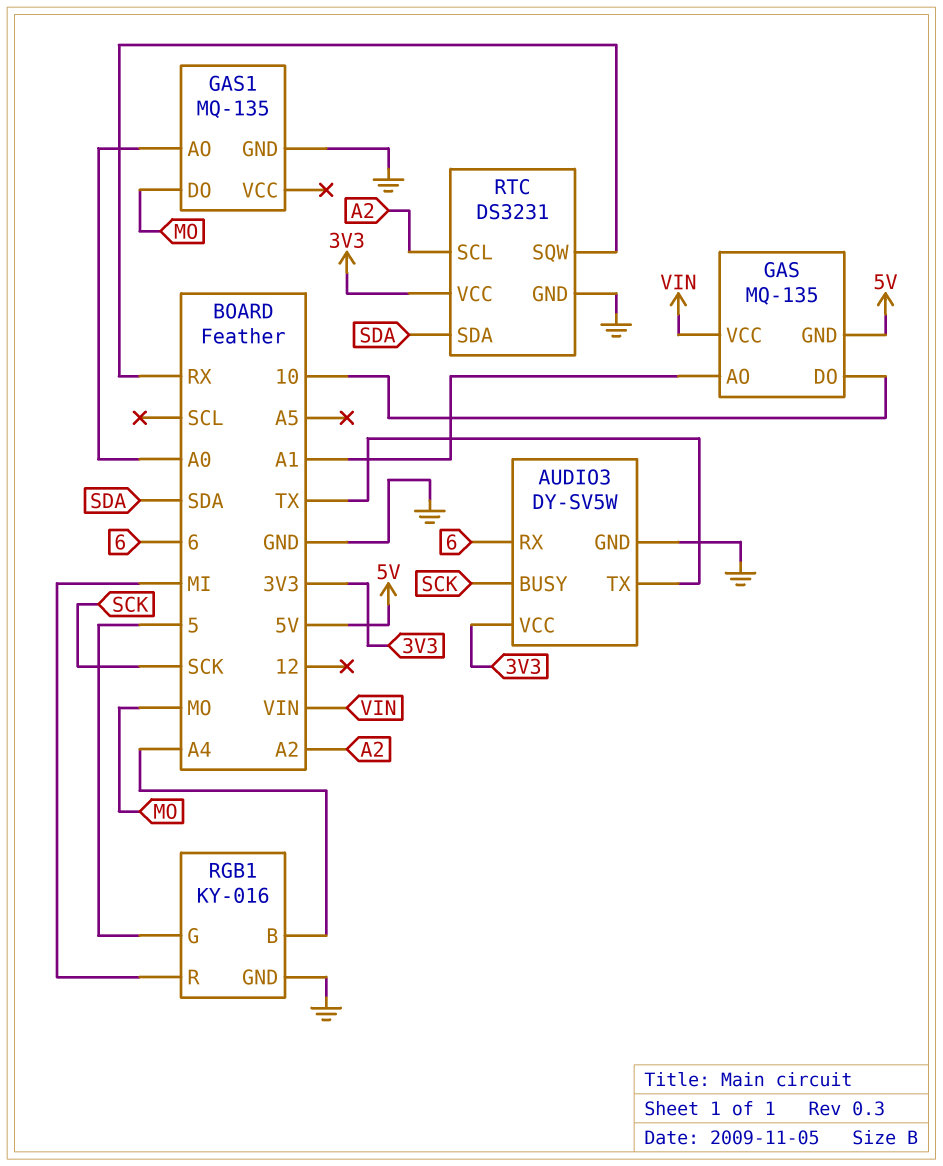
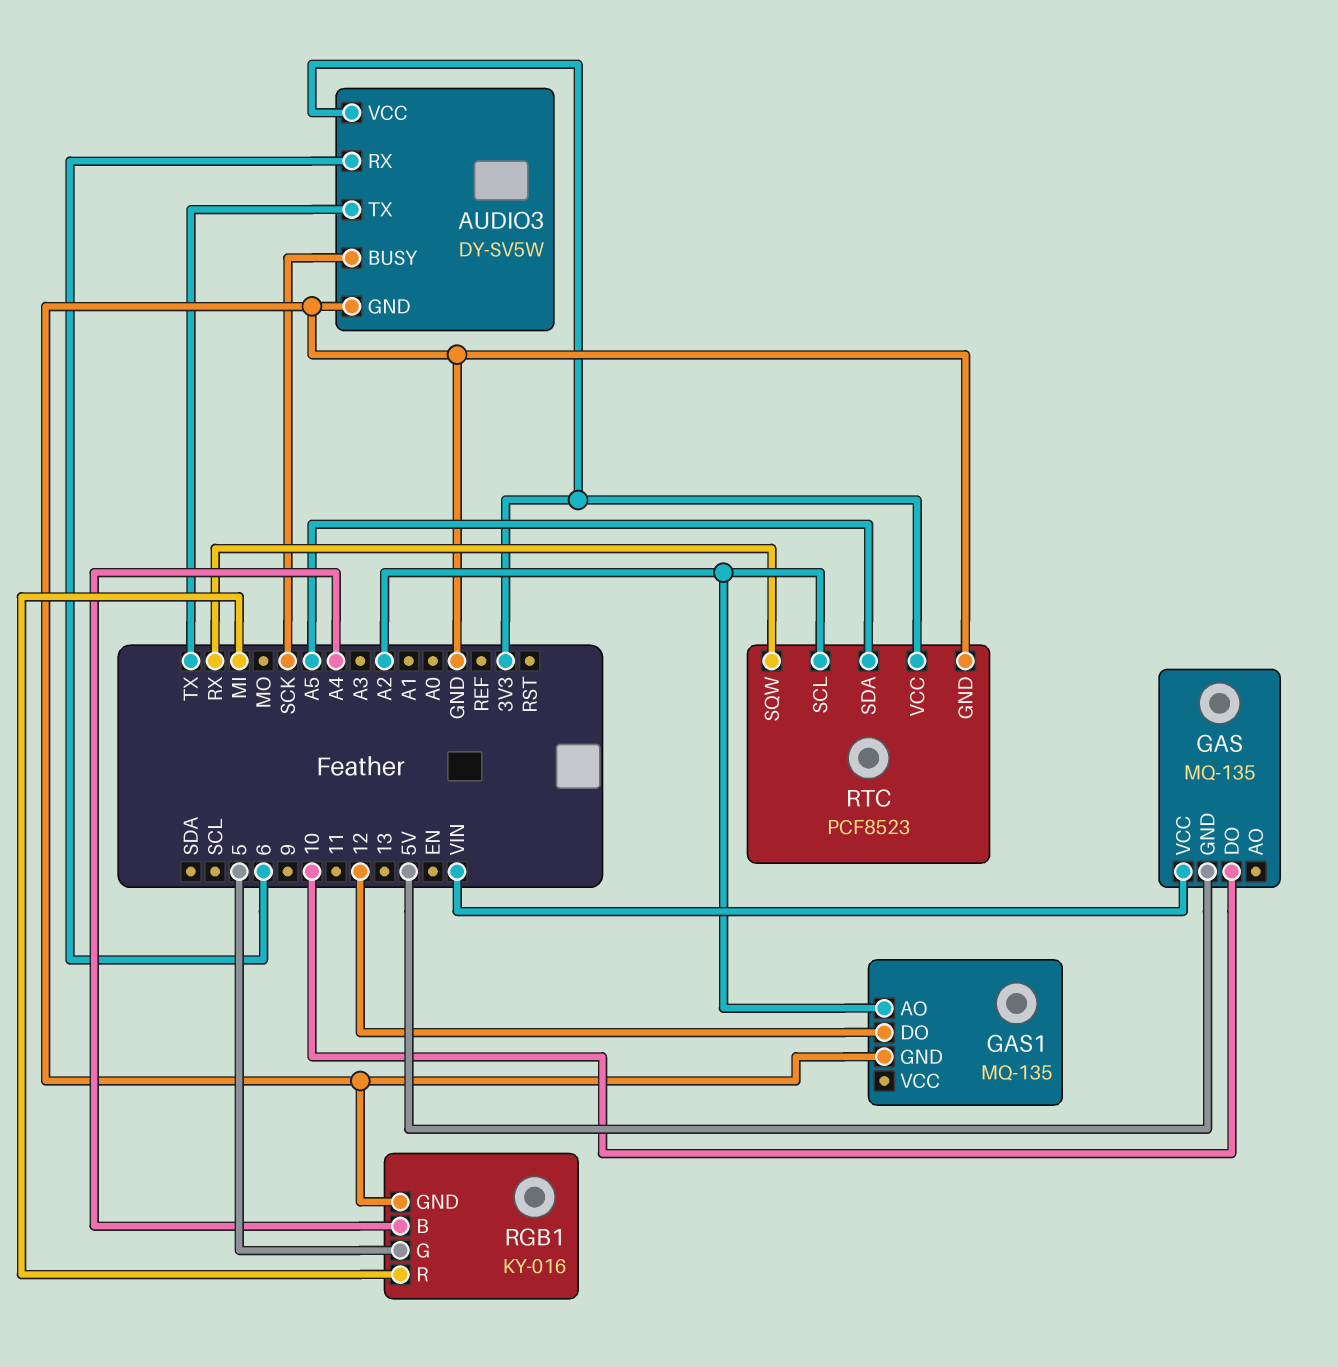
GAS pin AO: A1 -> none
GAS1 pin AO: A0 -> A2
GAS1 pin DO: MO -> 12
RTC: DS3231 -> PCF8523
RTC pin SDA: SDA -> A5

